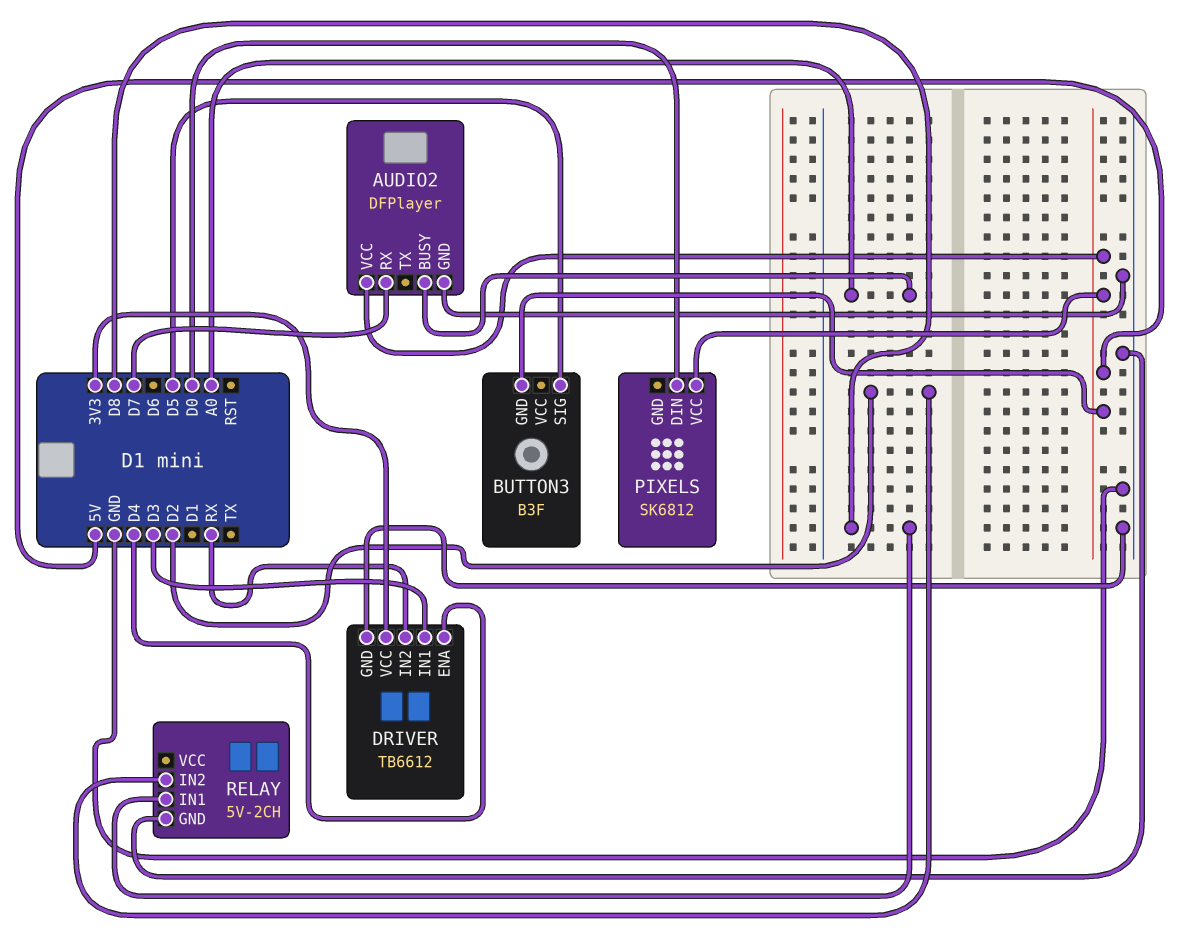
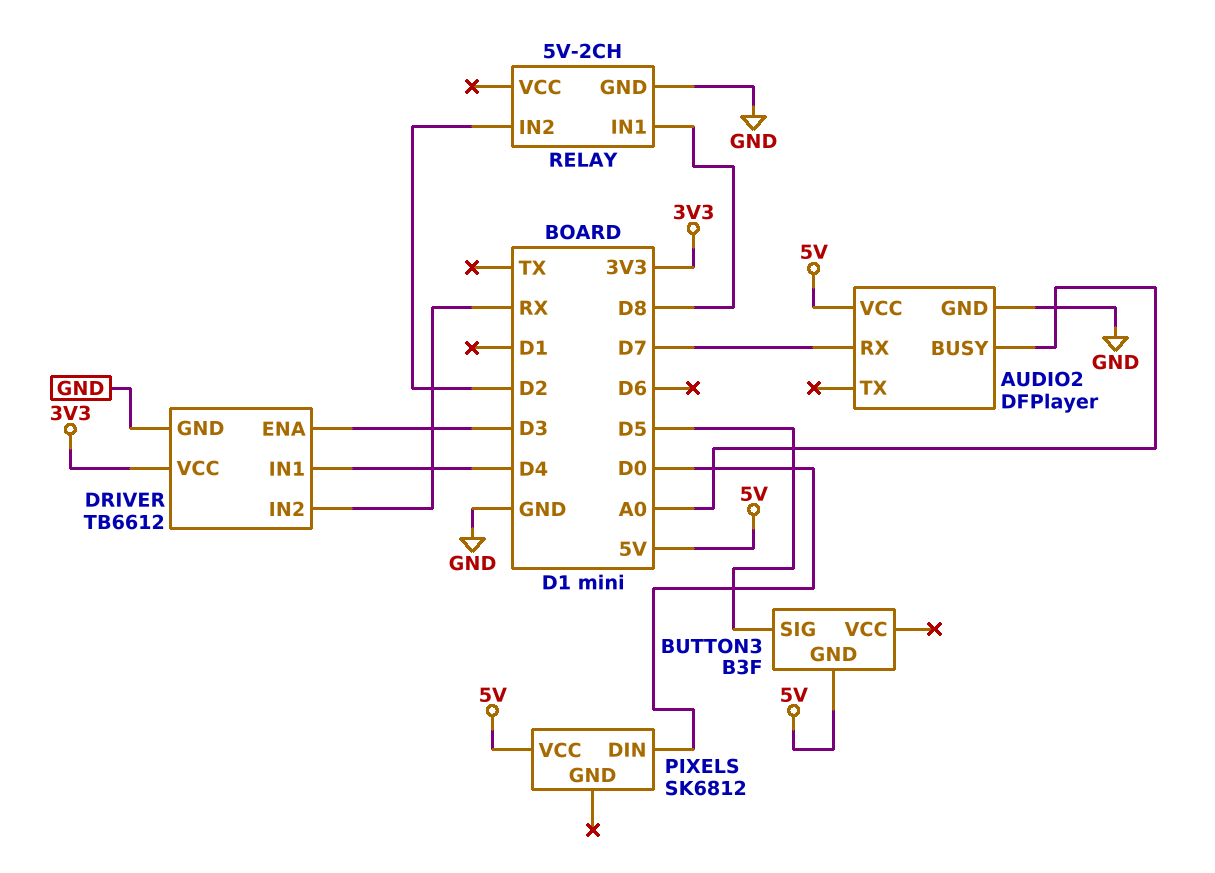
DRIVER pin ENA: D4 -> D3
DRIVER pin IN1: D3 -> D4

